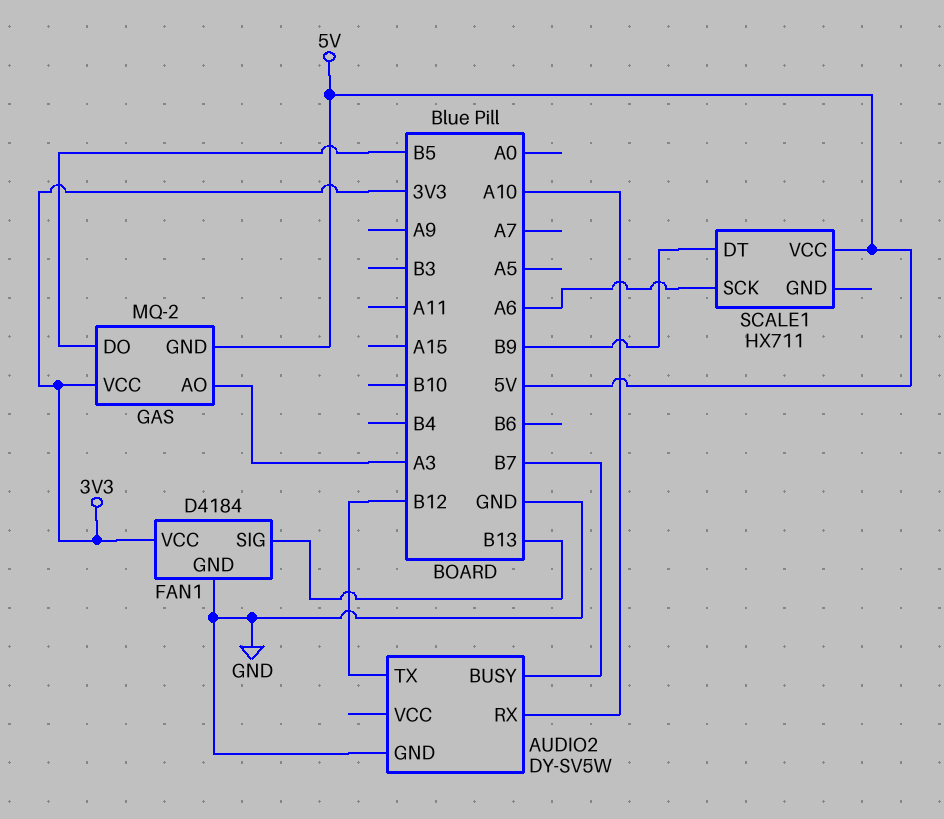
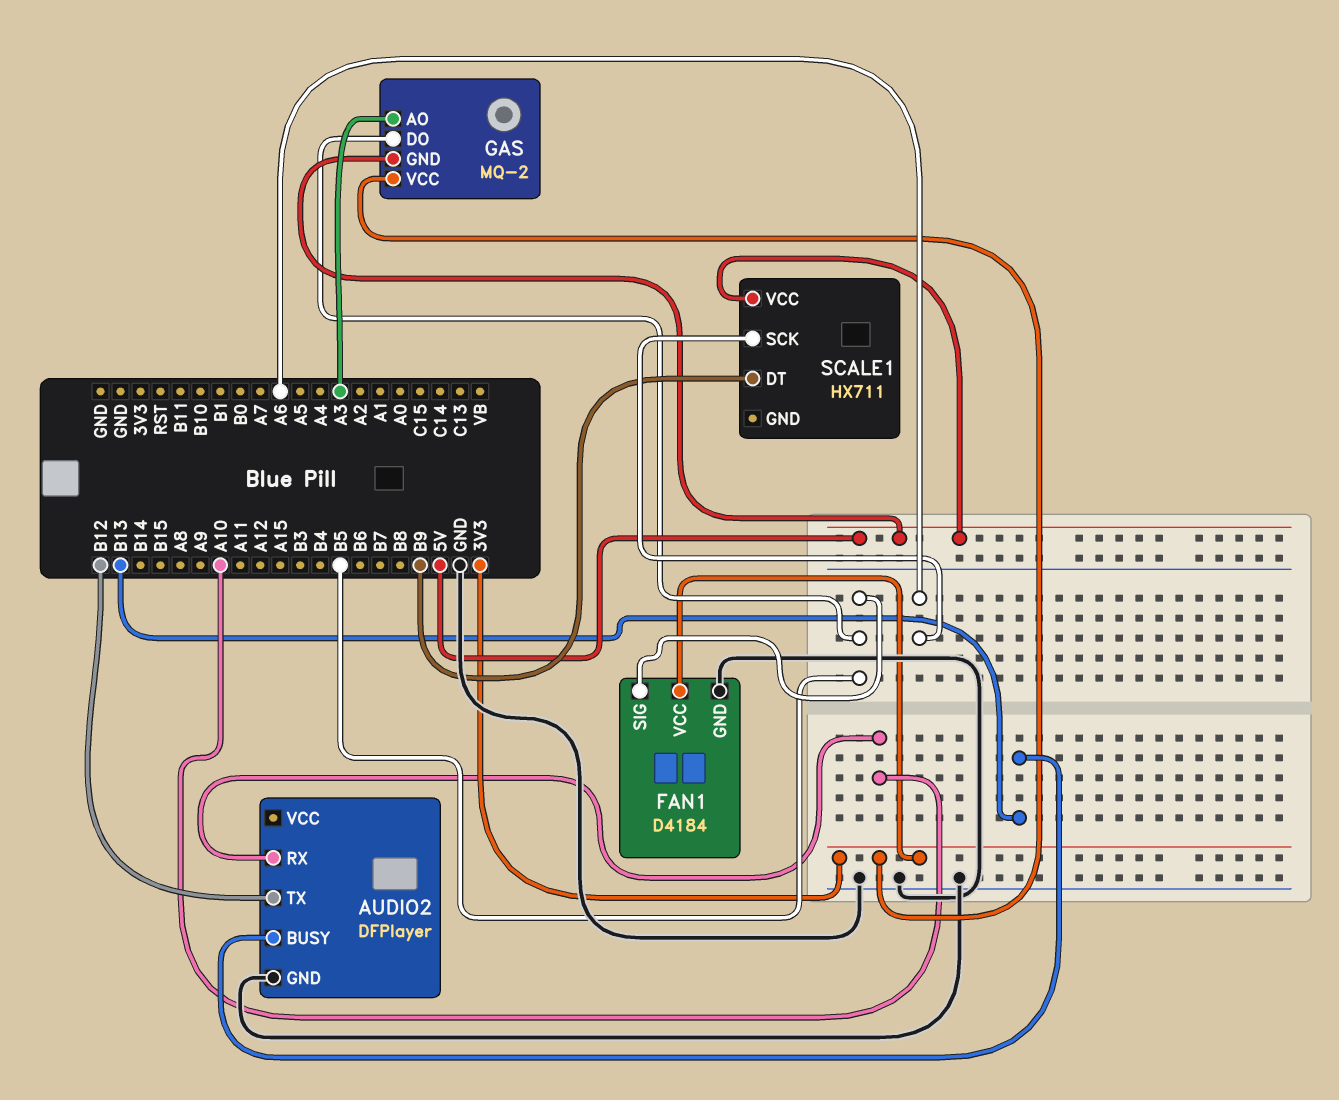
AUDIO2: DY-SV5W -> DFPlayer
AUDIO2 pin BUSY: B7 -> B13
FAN1 pin SIG: B13 -> B5

